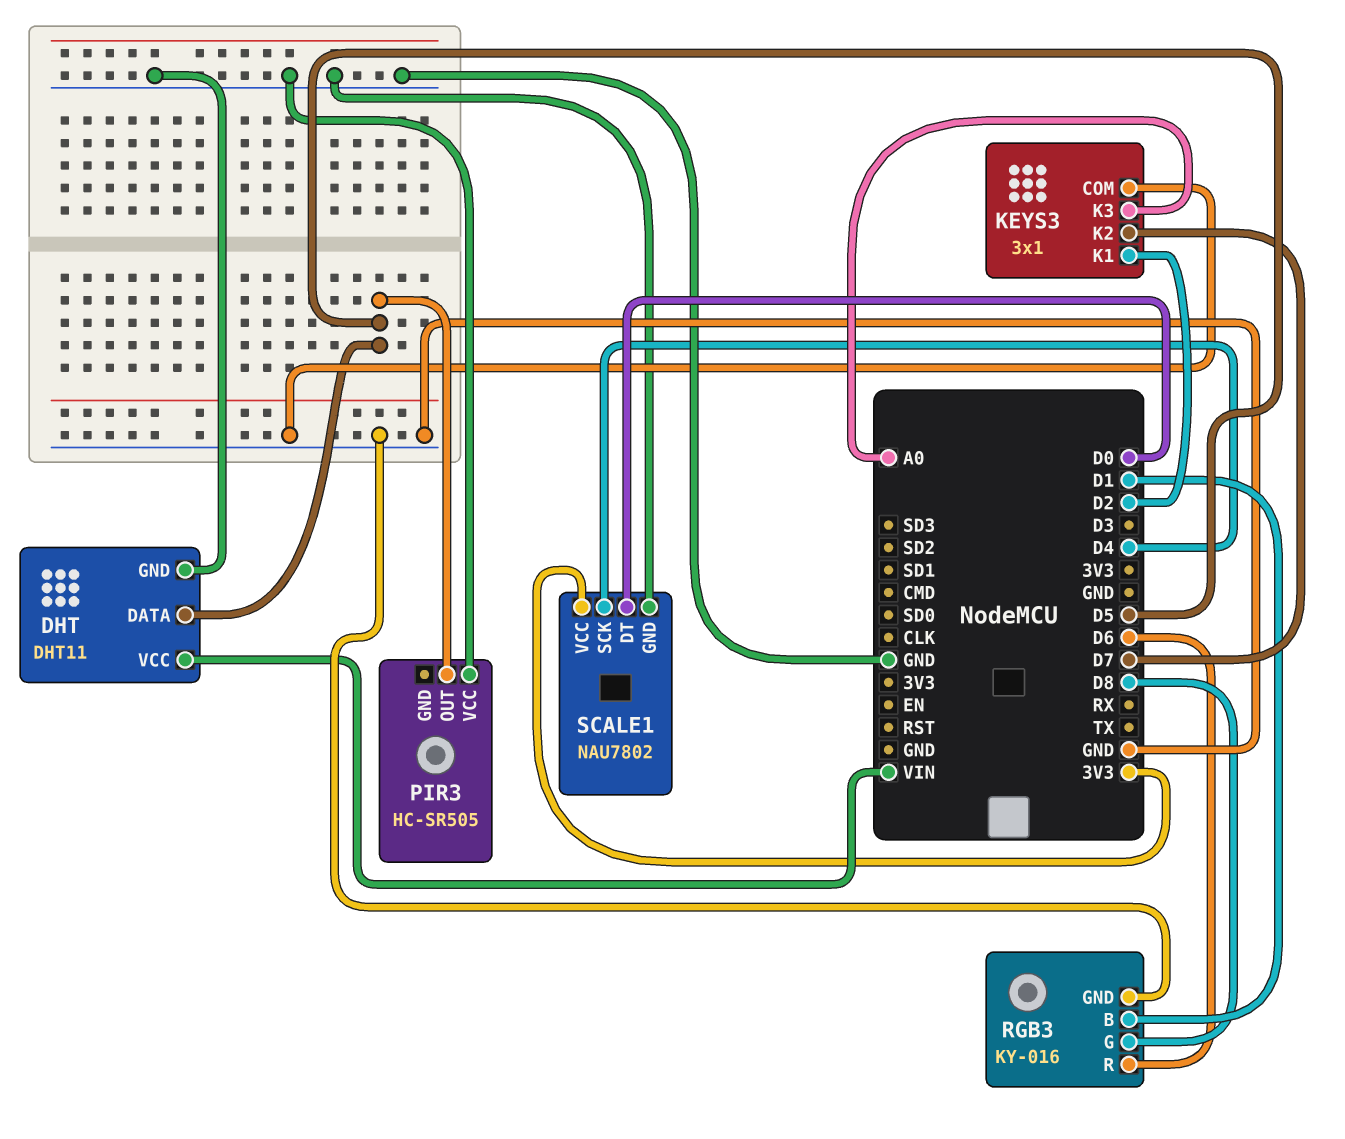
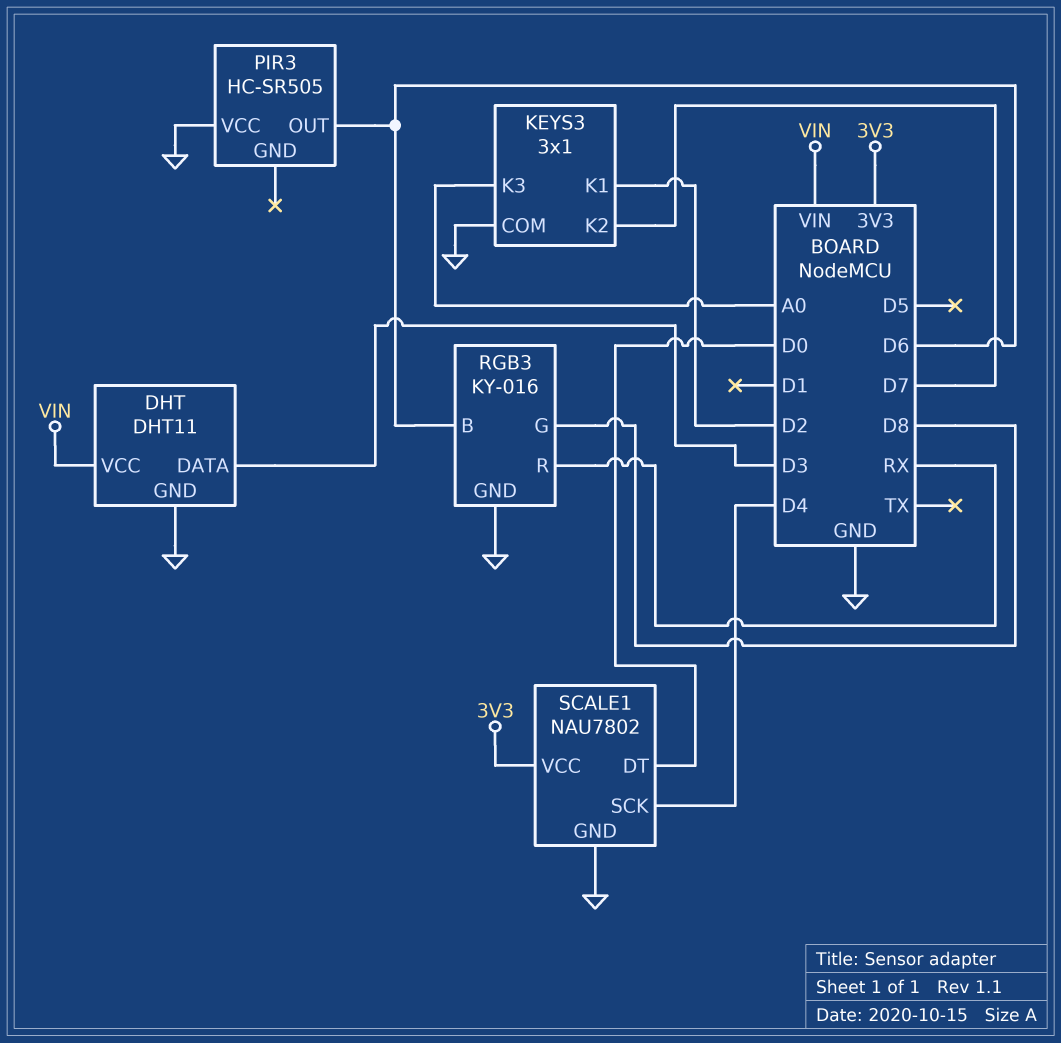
DHT pin DATA: D5 -> D3
PIR3 pin OUT: D5 -> D6
RGB3 pin B: D1 -> D6
RGB3 pin R: D6 -> RX

